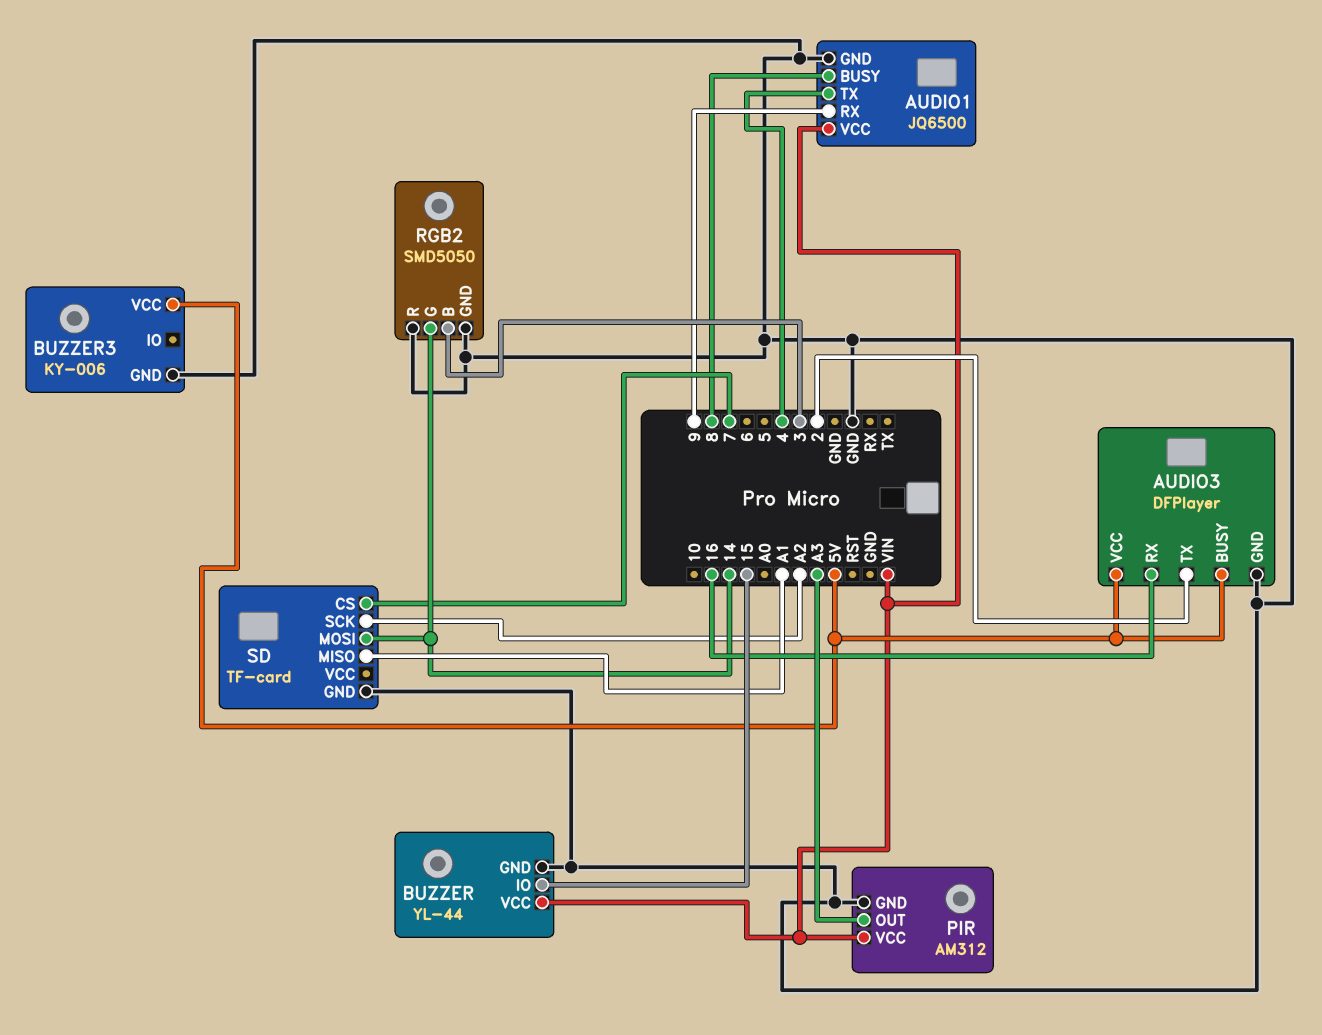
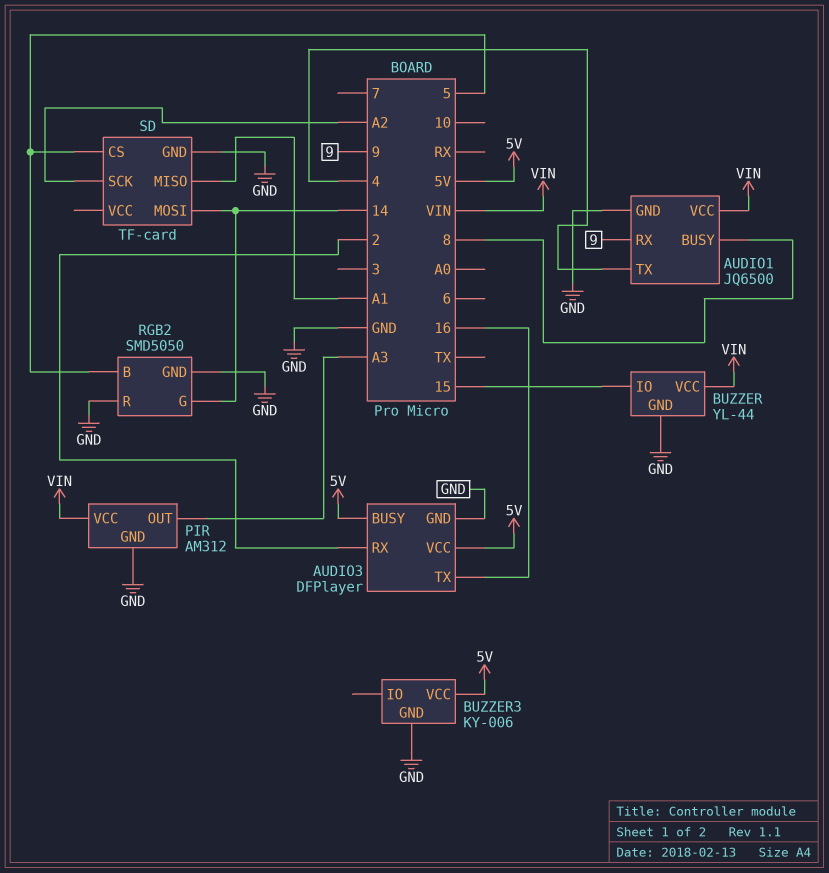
AUDIO3 pin RX: 16 -> 2
AUDIO3 pin TX: 2 -> 16
RGB2 pin B: 3 -> 5
SD pin CS: 7 -> 5

